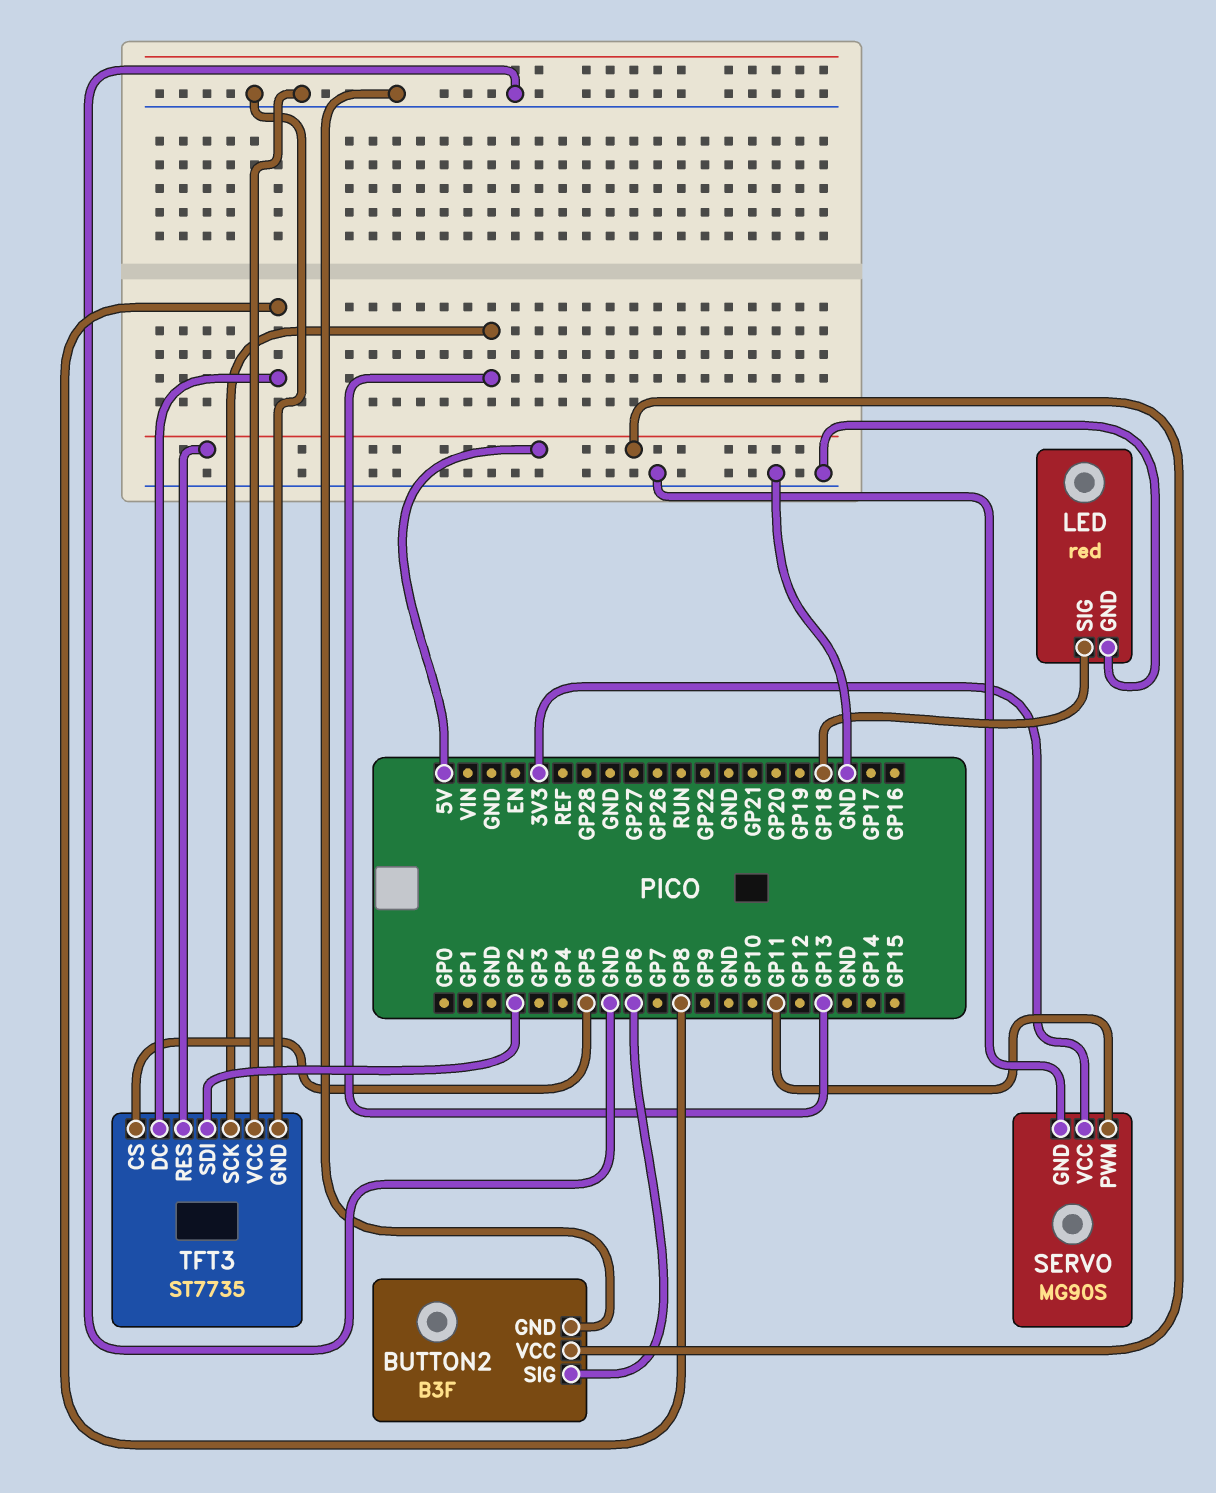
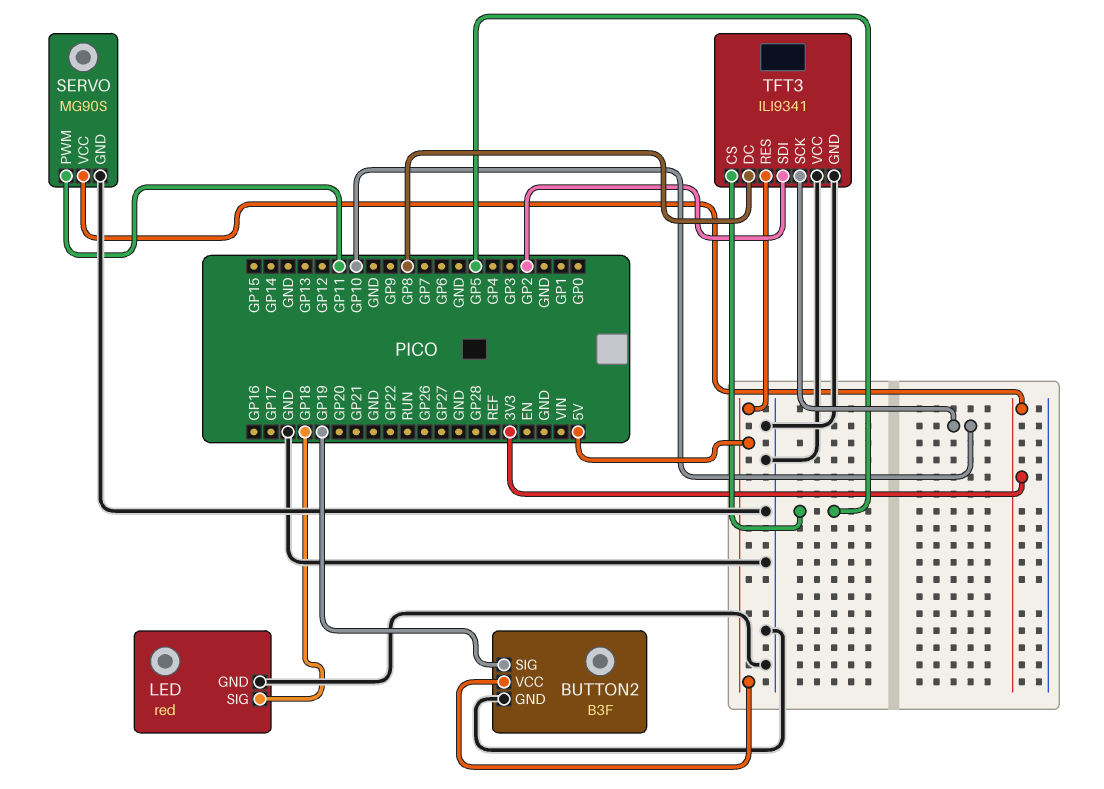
BUTTON2 pin SIG: GP6 -> GP19
TFT3: ST7735 -> ILI9341
TFT3 pin SCK: GP13 -> GP10

